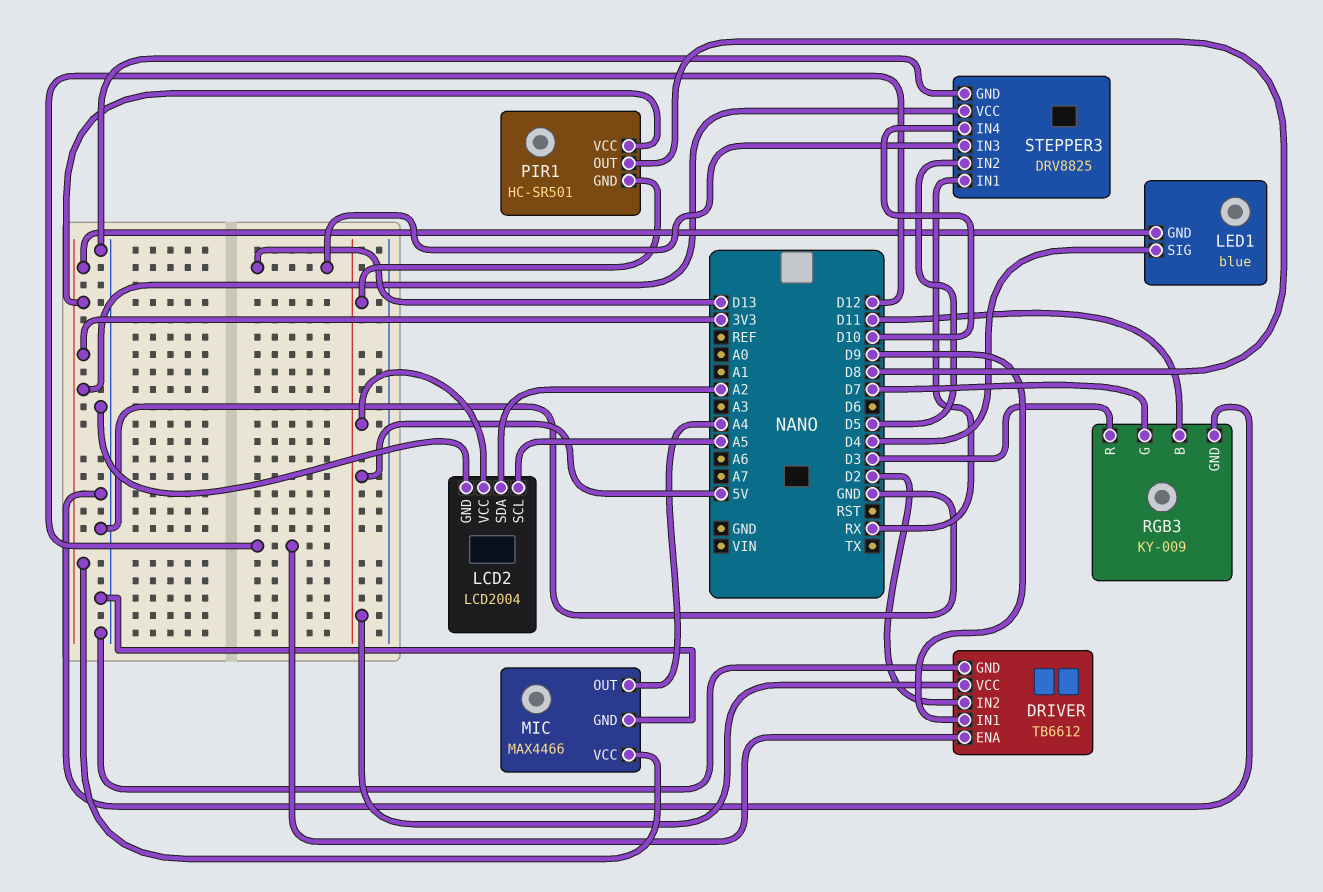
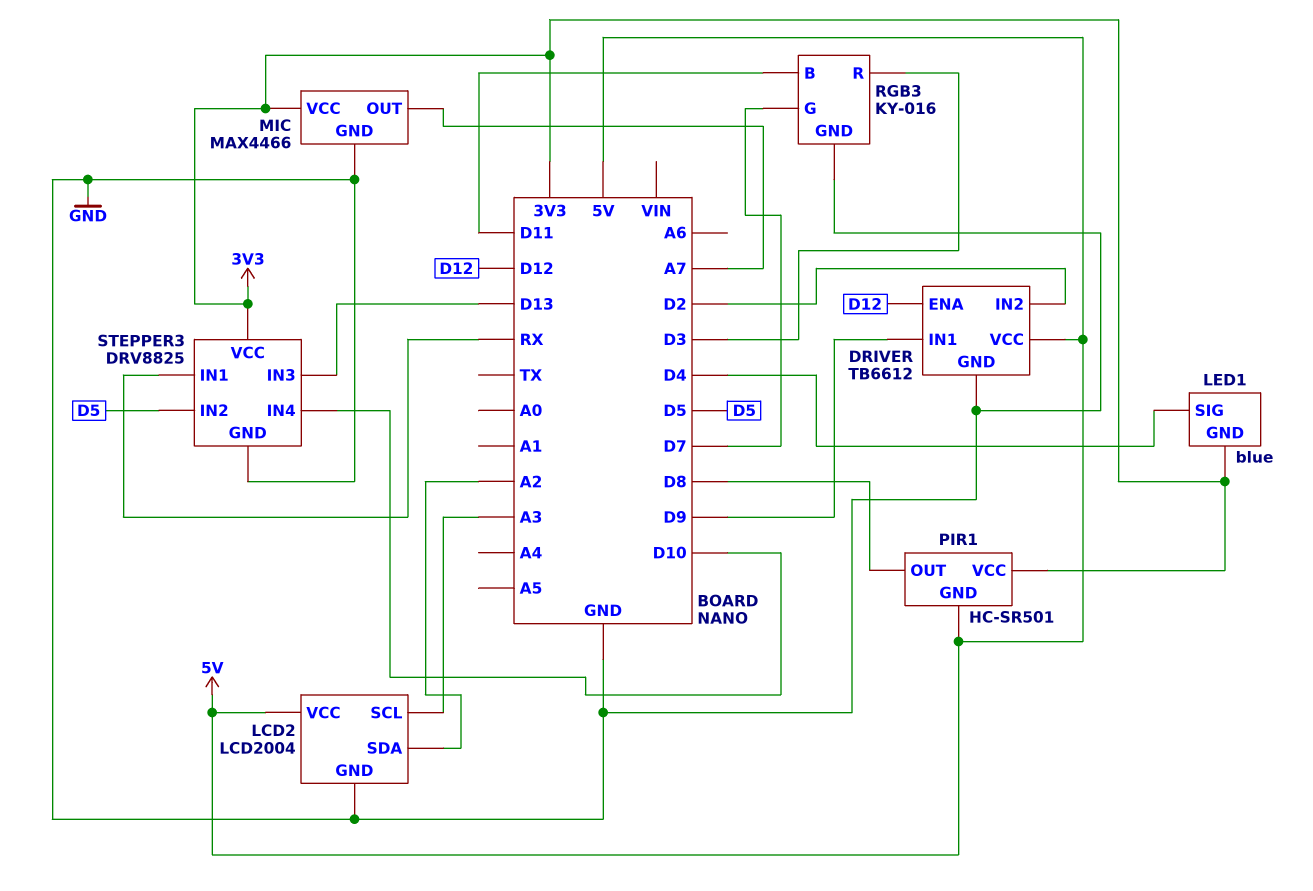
LCD2 pin SCL: A5 -> A3
MIC pin OUT: A4 -> A7
RGB3: KY-009 -> KY-016

